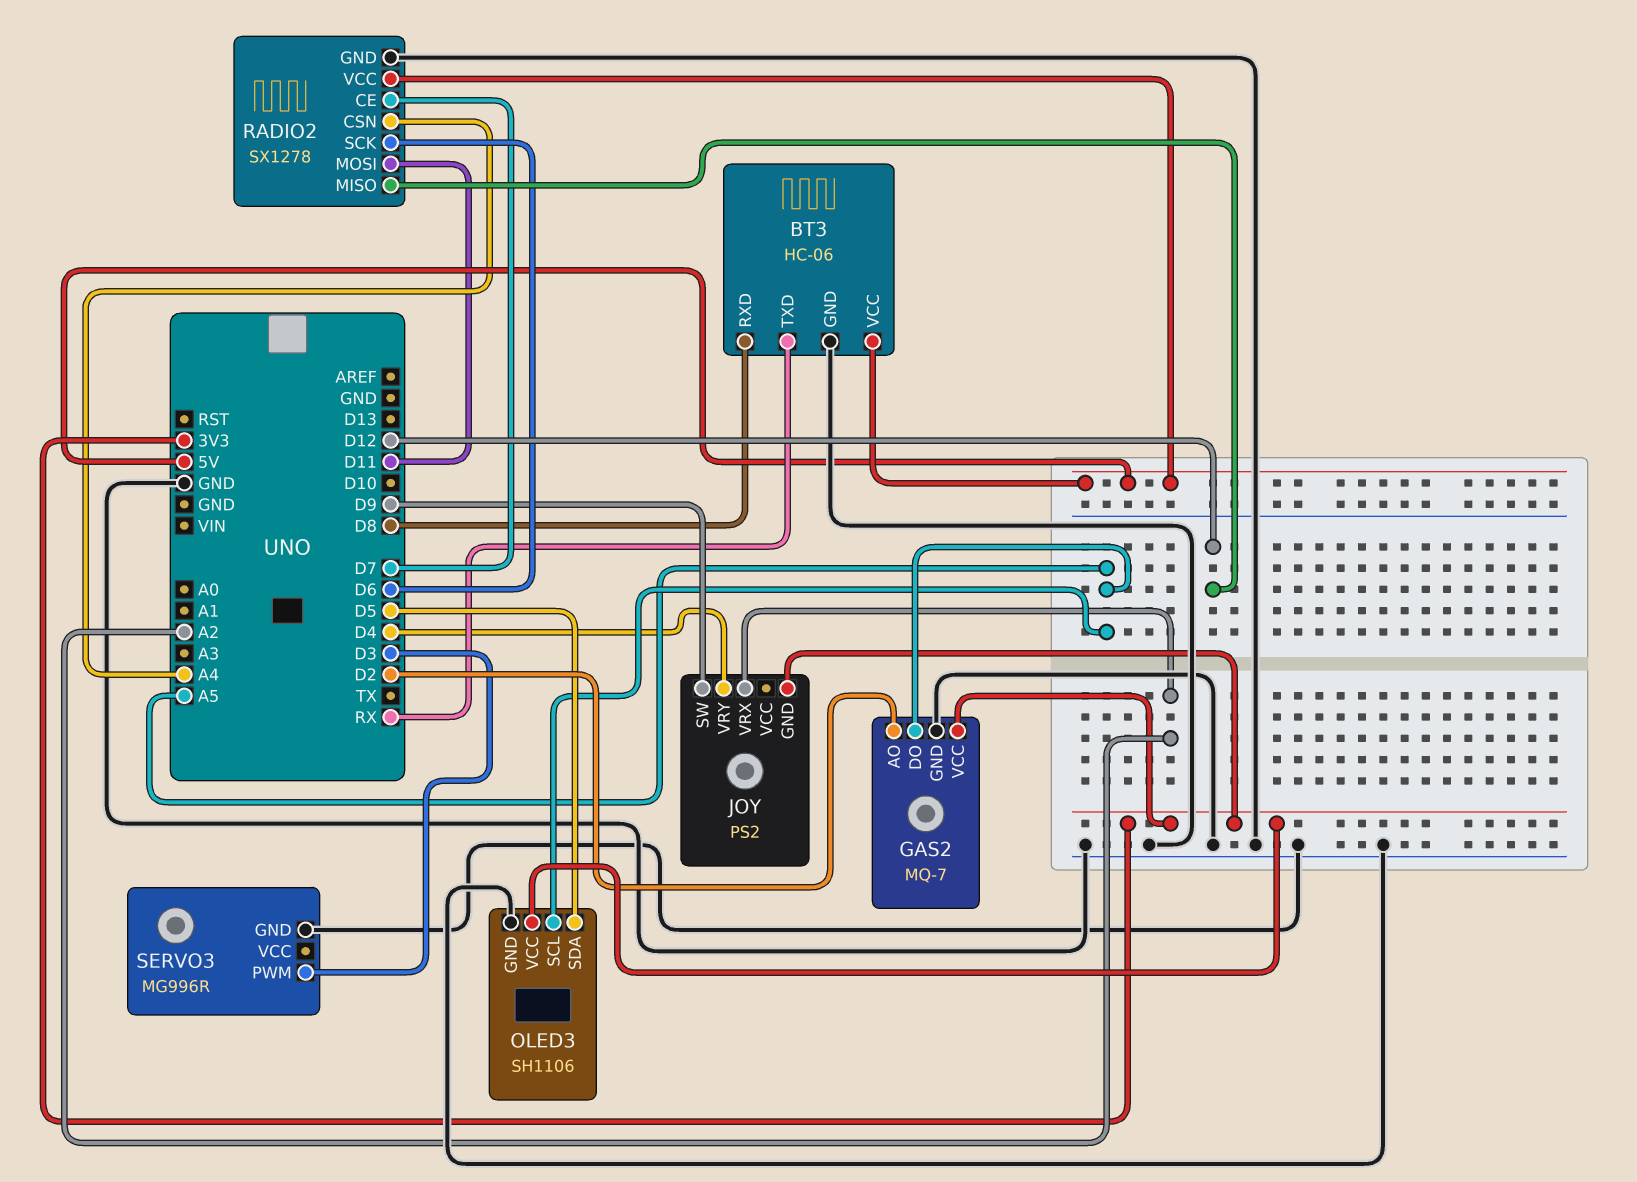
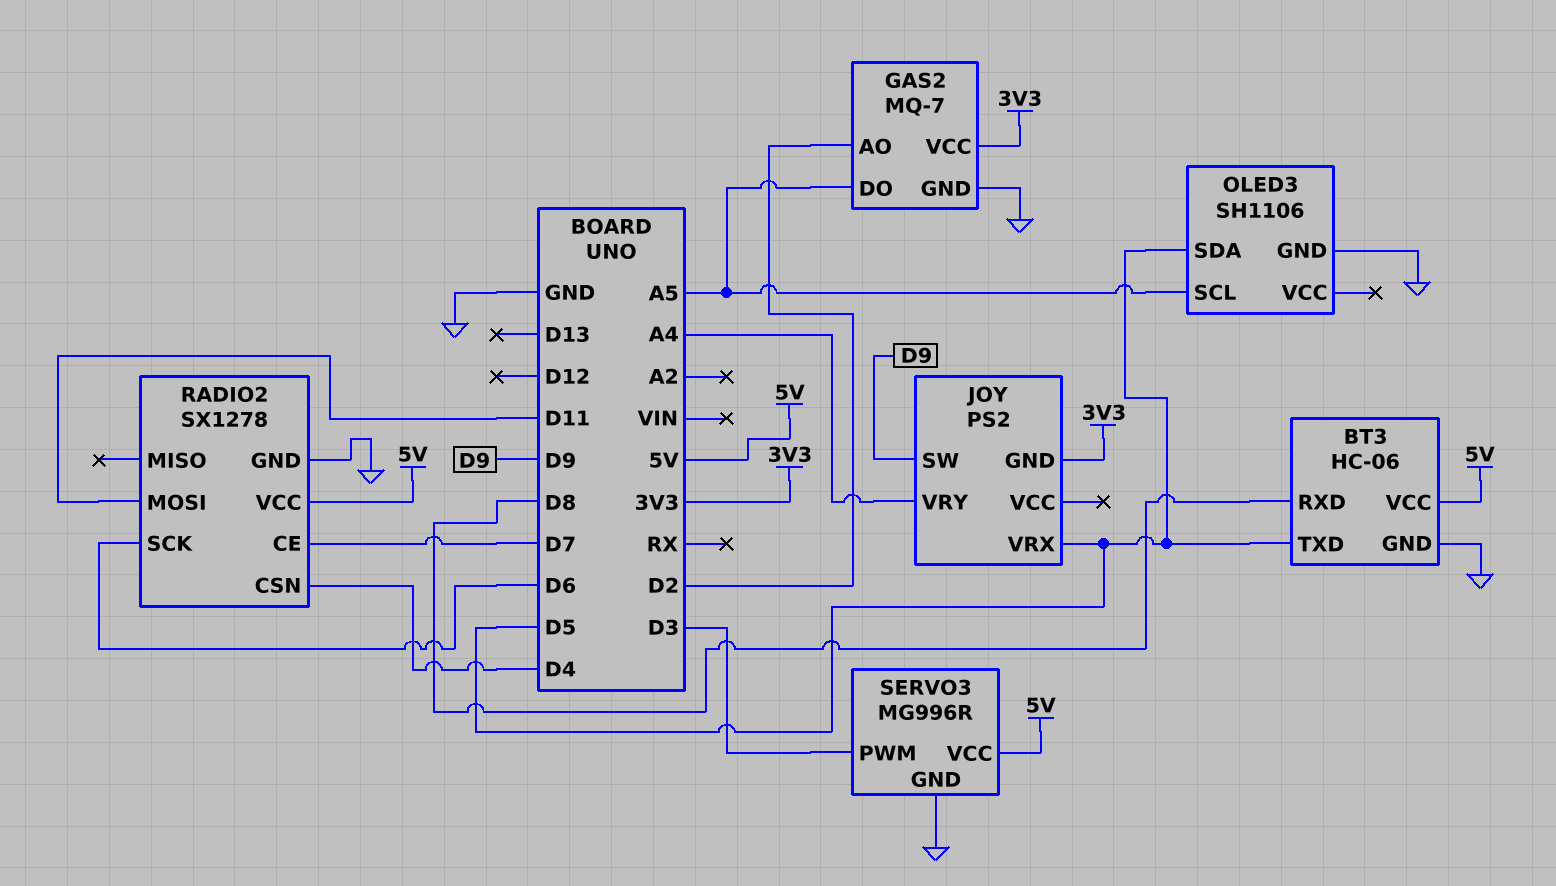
BT3 pin TXD: RX -> D5
JOY pin VRX: A2 -> D5
JOY pin VRY: D4 -> A4
OLED3 pin VCC: 3V3 -> none
RADIO2 pin CSN: A4 -> D4
RADIO2 pin MISO: D12 -> none
SERVO3 pin VCC: none -> 5V

